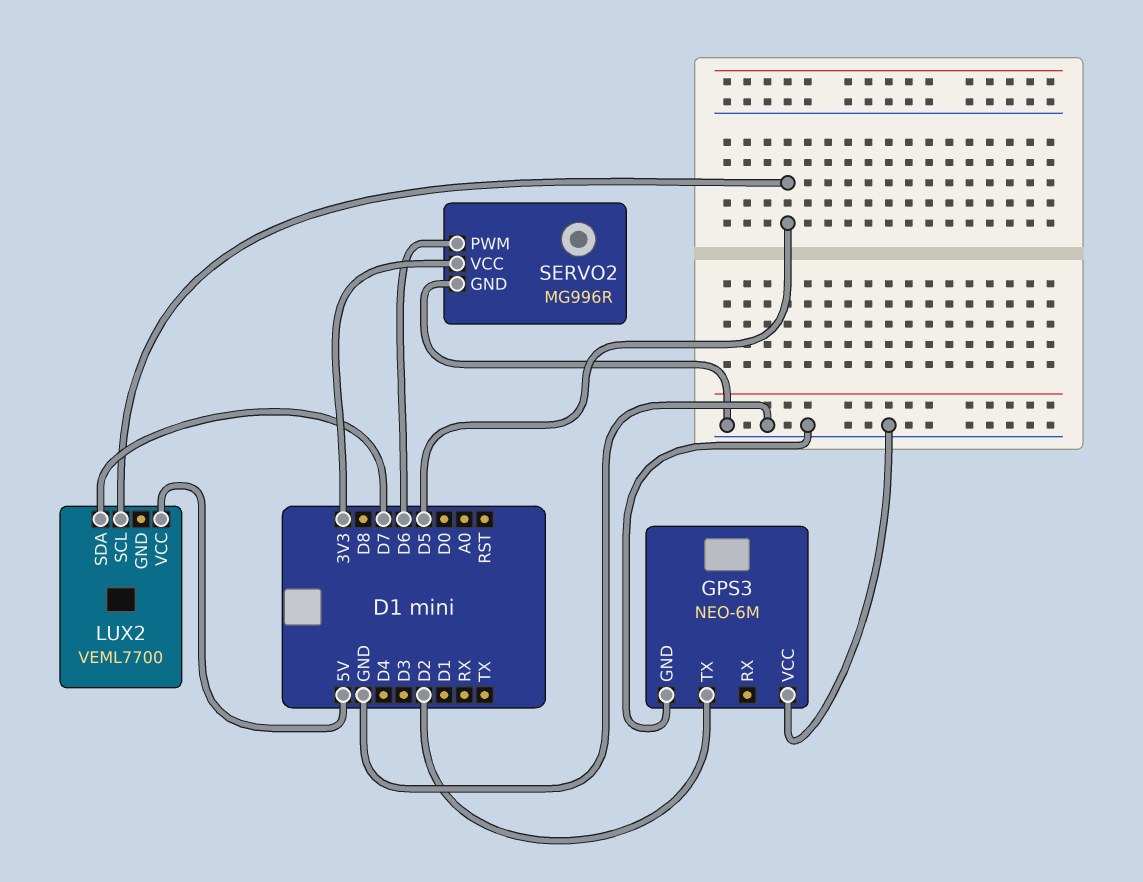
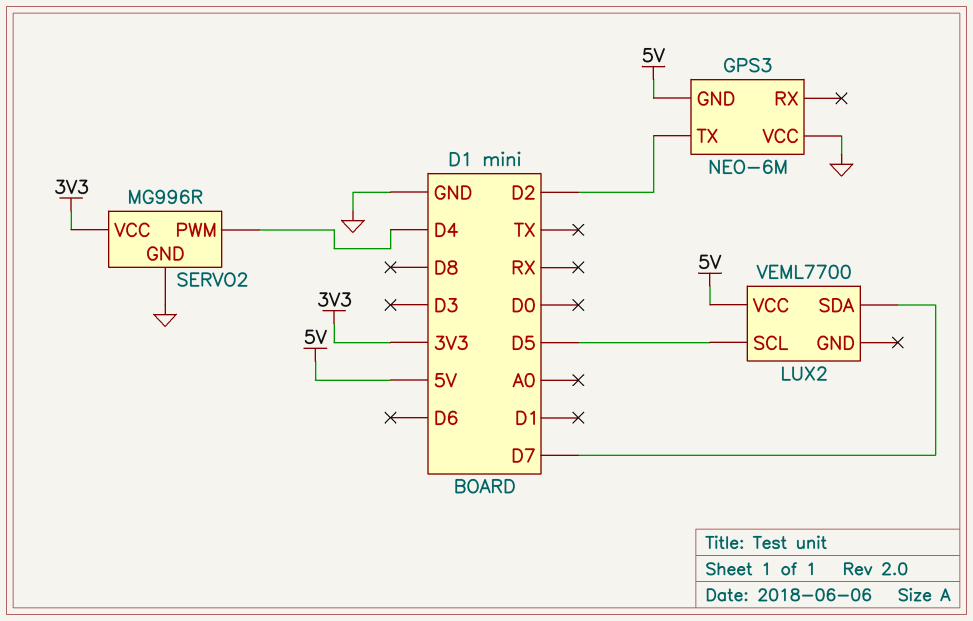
GPS3 pin GND: GND -> 5V
SERVO2 pin PWM: D6 -> D4

